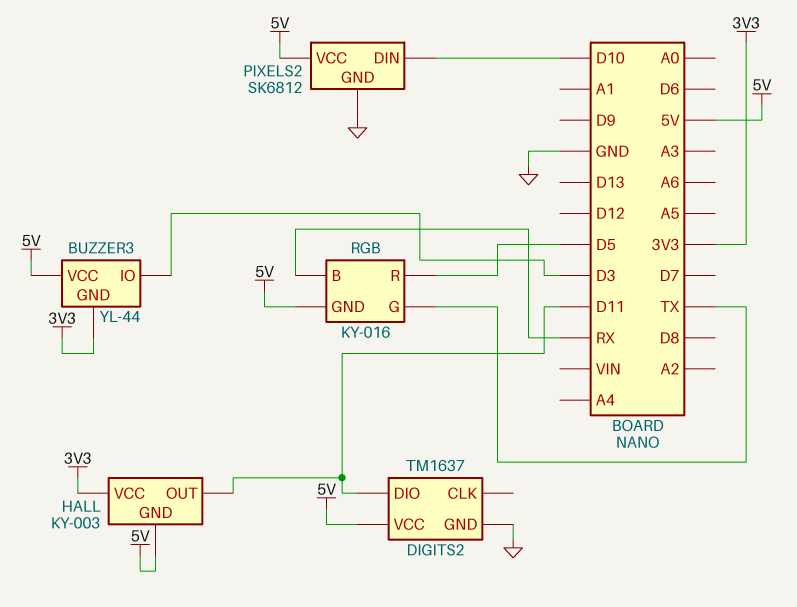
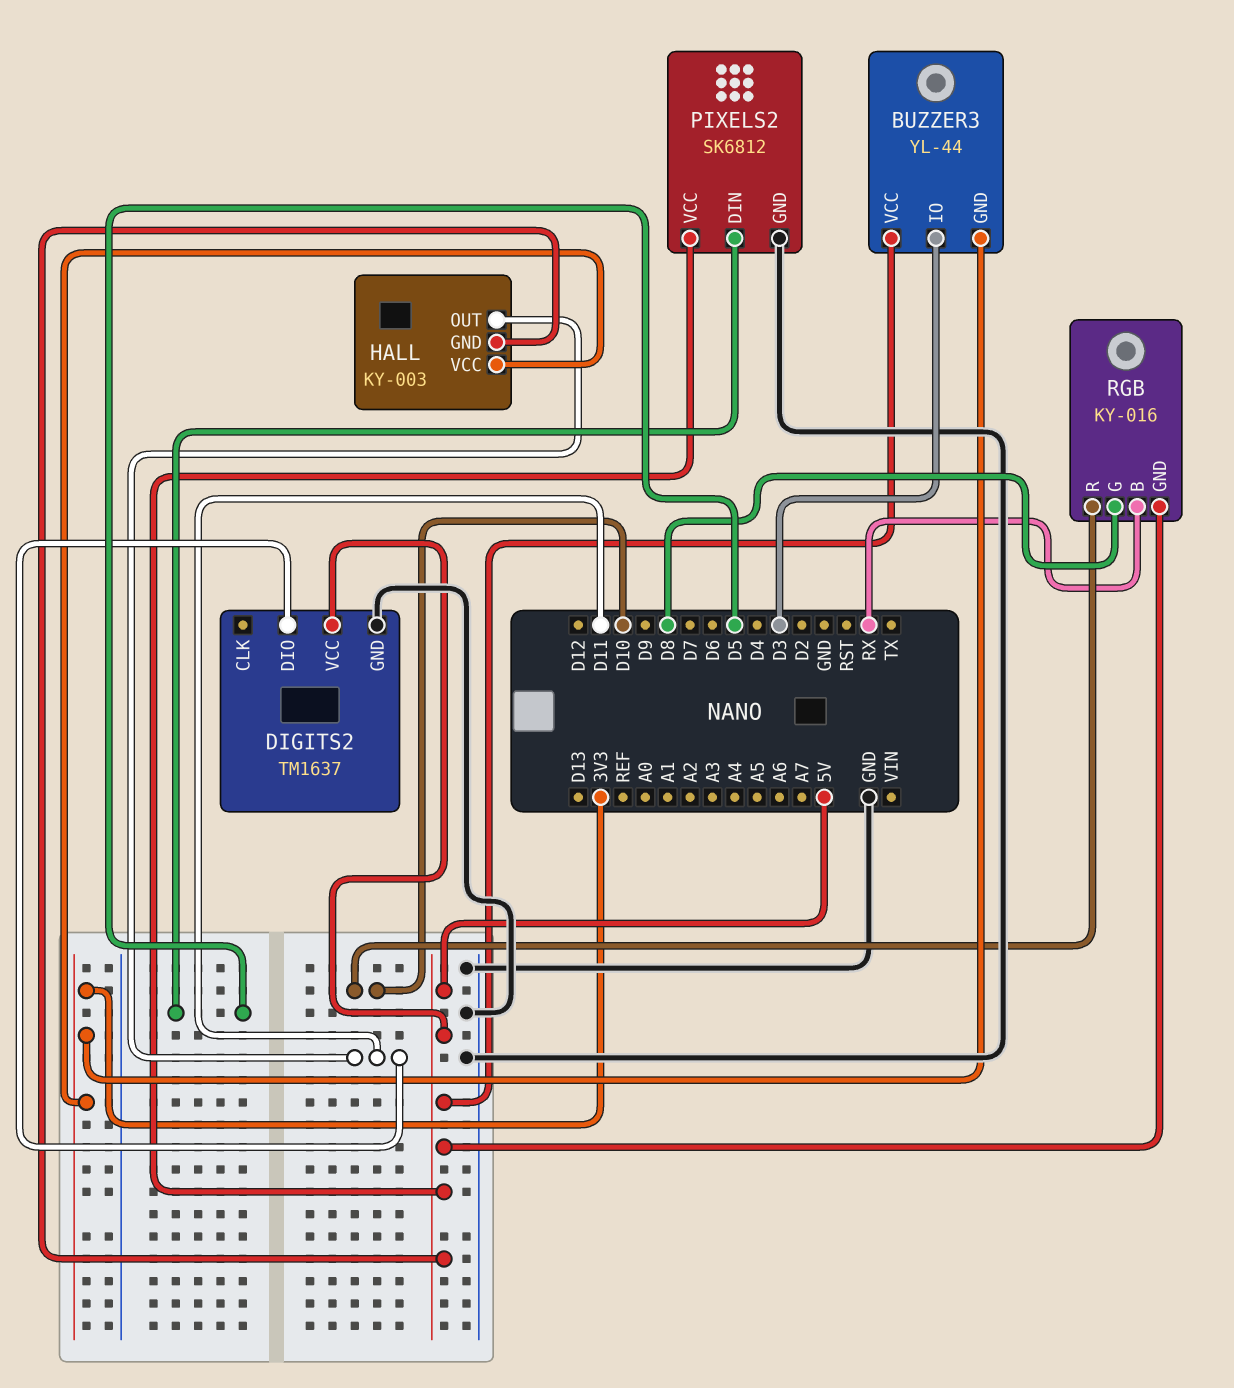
PIXELS2 pin DIN: D10 -> D5
RGB pin G: TX -> D8
RGB pin R: D5 -> D10

